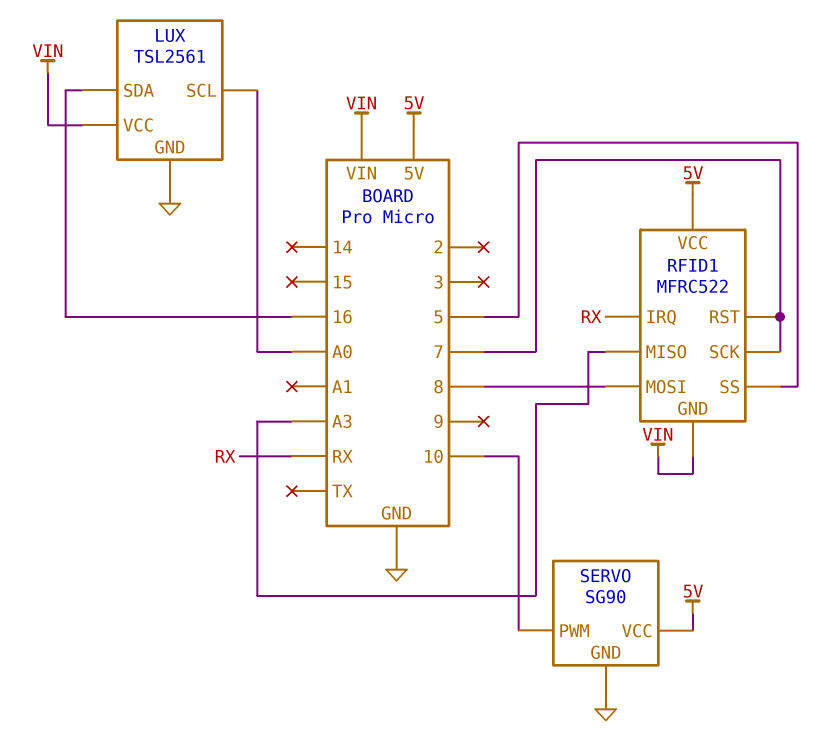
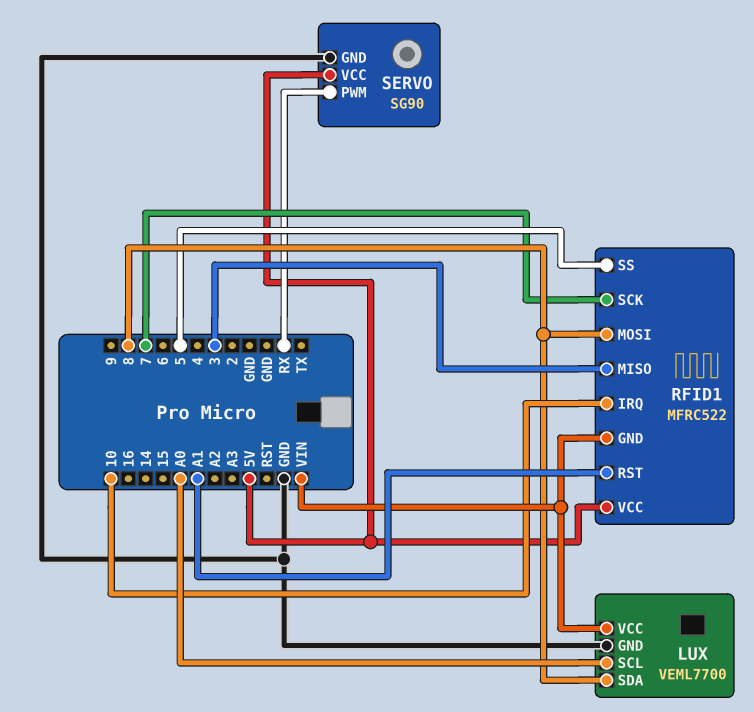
LUX: TSL2561 -> VEML7700
LUX pin SDA: 16 -> 8
RFID1 pin IRQ: RX -> 10
RFID1 pin MISO: A3 -> 3
RFID1 pin RST: 7 -> A1
SERVO pin PWM: 10 -> RX

